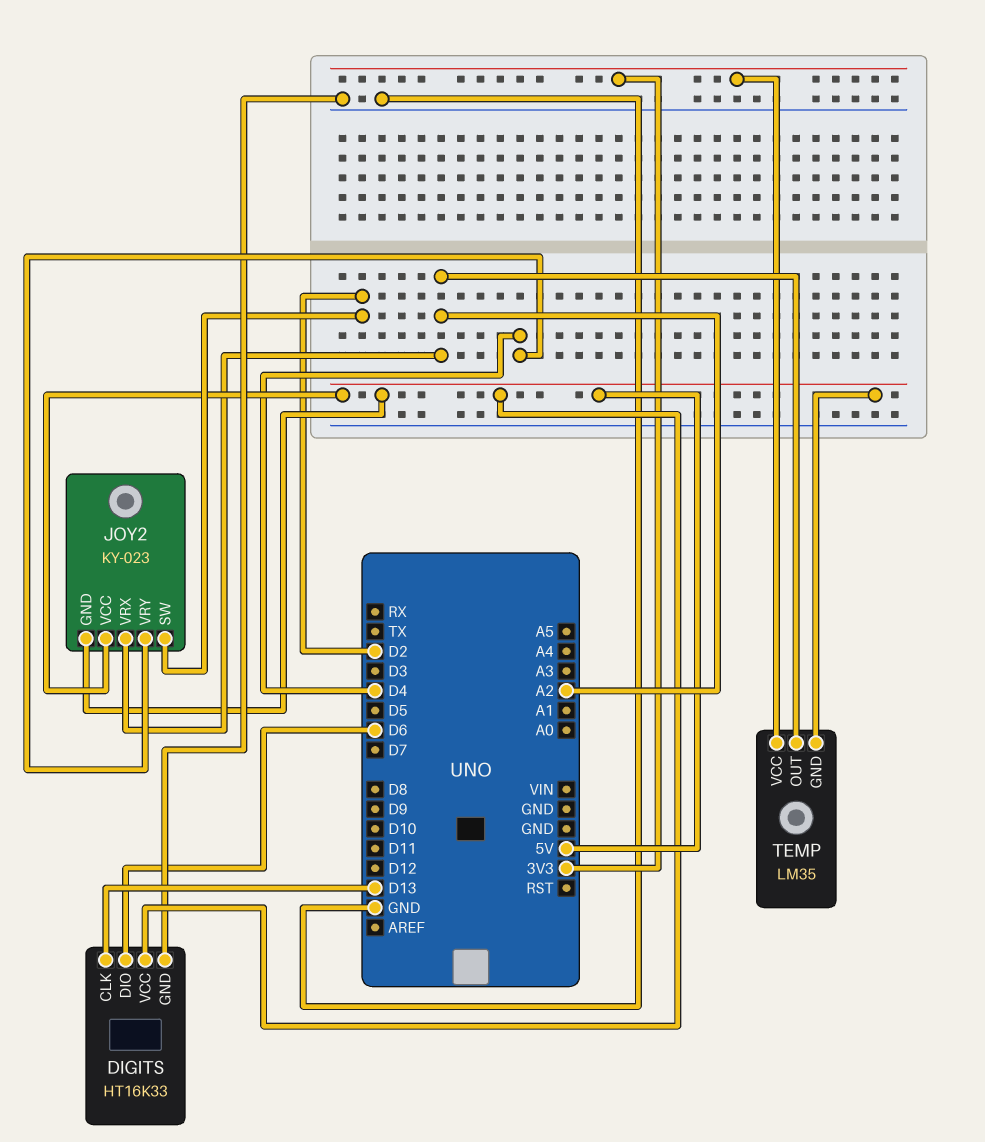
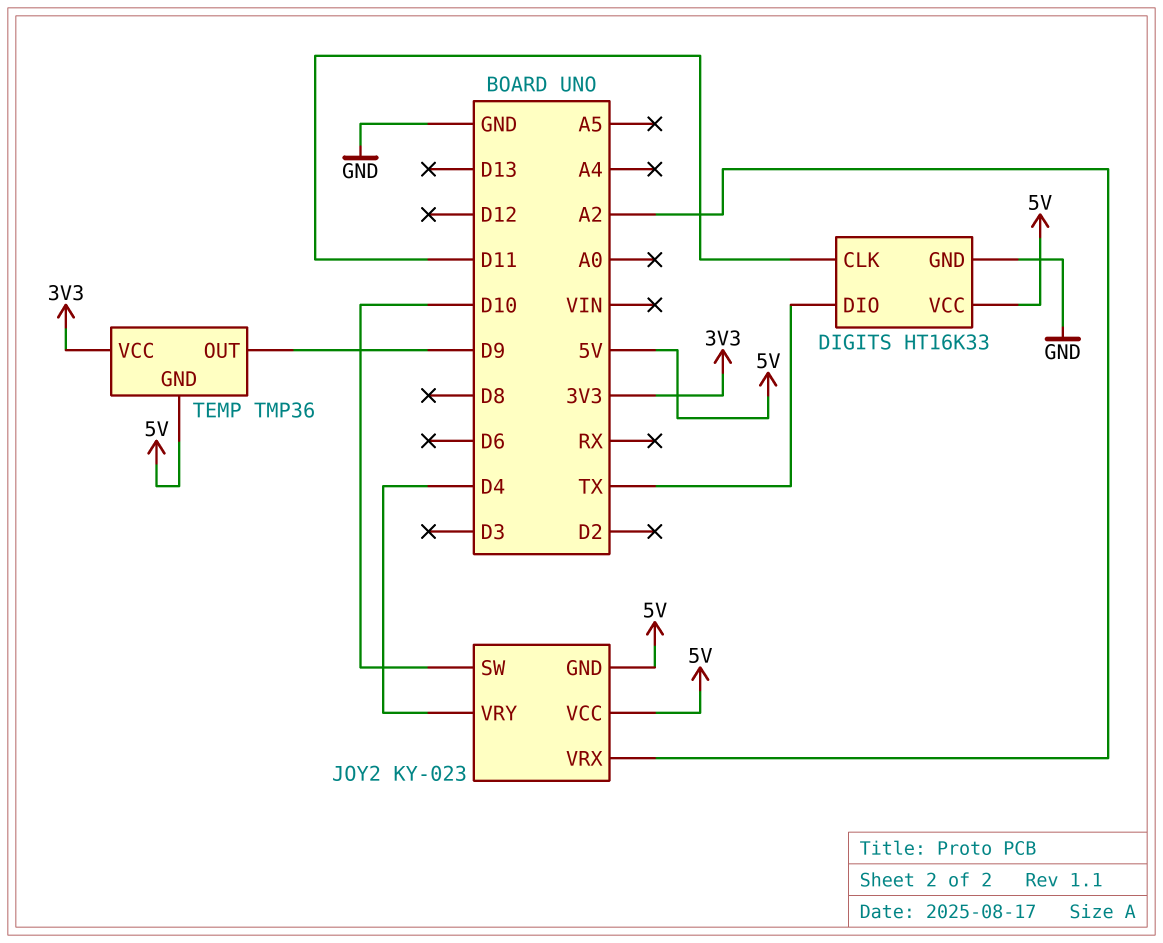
DIGITS pin CLK: D13 -> D11
DIGITS pin DIO: D6 -> TX
JOY2 pin SW: D2 -> D10
TEMP: LM35 -> TMP36
TEMP pin OUT: A2 -> D9

